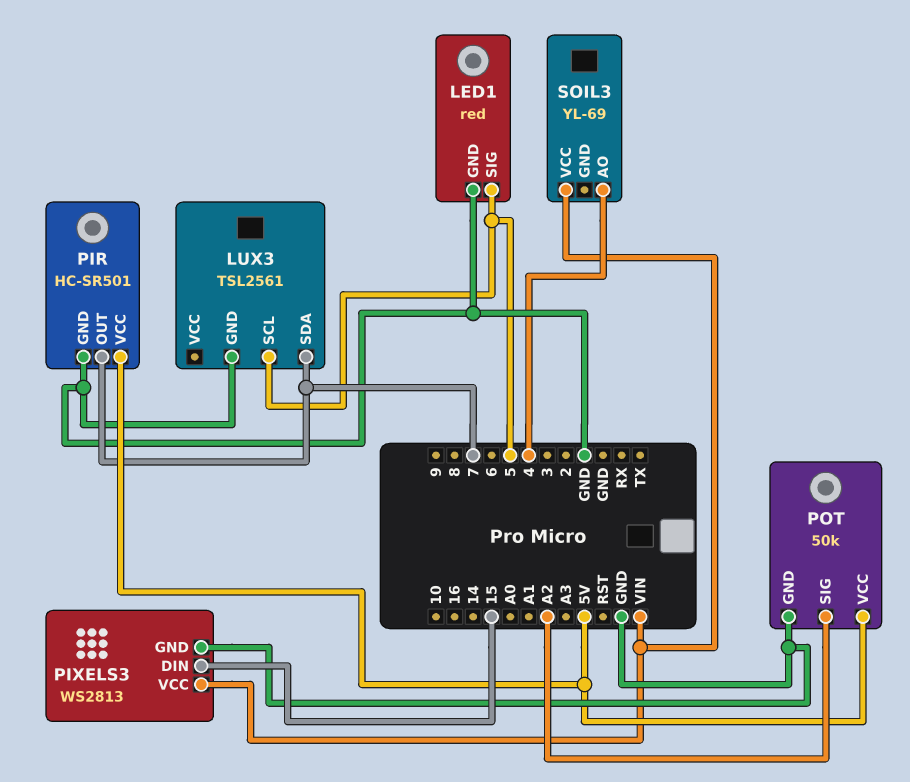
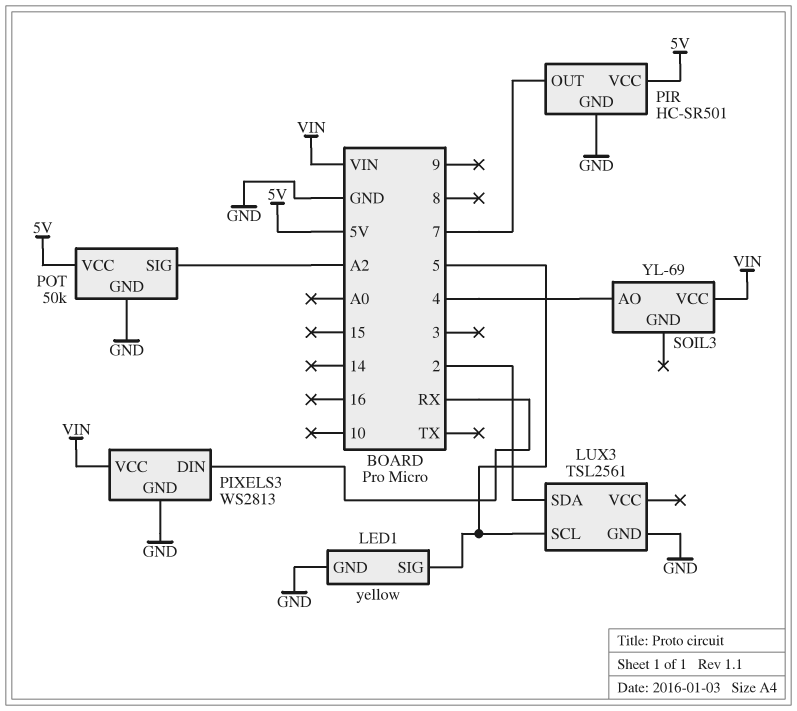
LED1: red -> yellow
LUX3 pin SDA: 7 -> 2
PIXELS3 pin DIN: 15 -> RX

